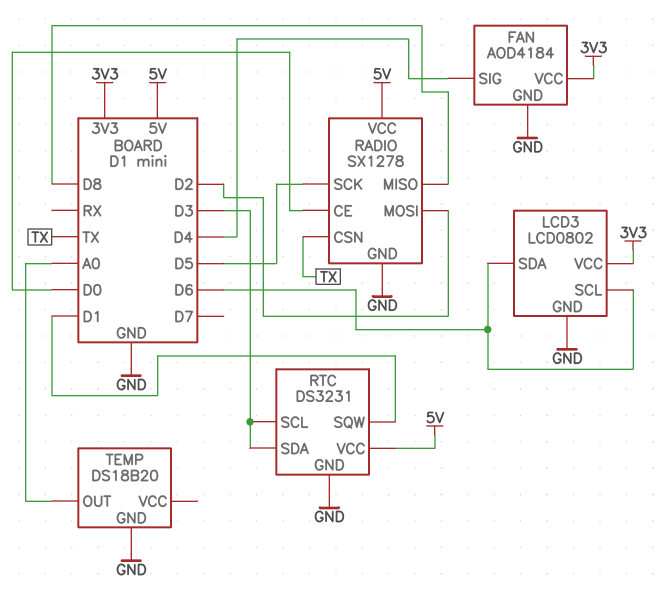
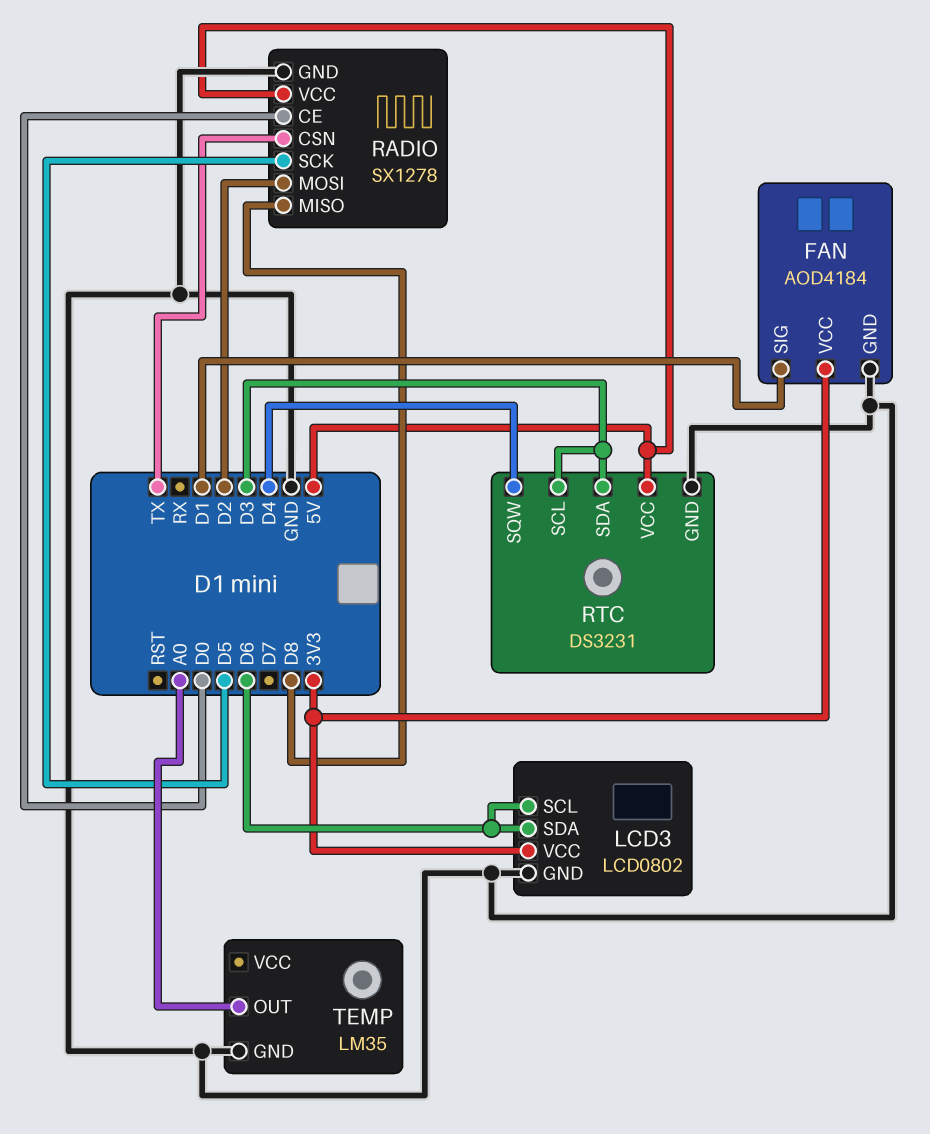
FAN pin SIG: D4 -> D1
RTC pin SQW: D1 -> D4
TEMP: DS18B20 -> LM35

